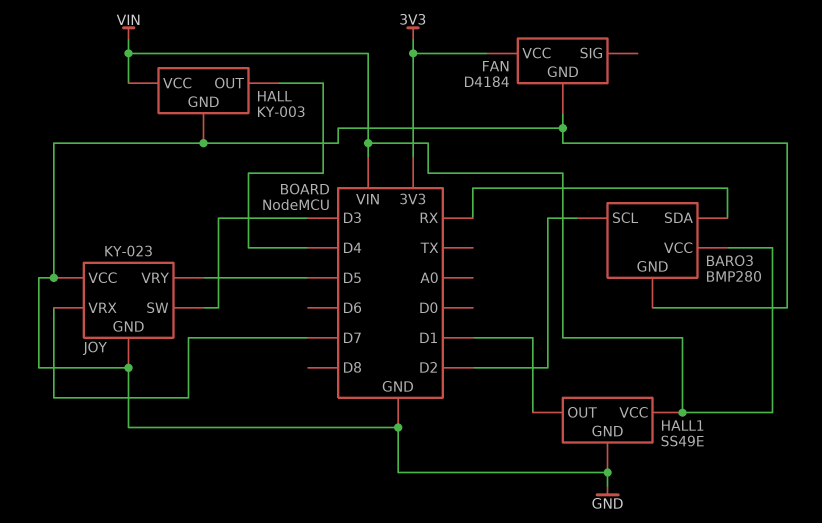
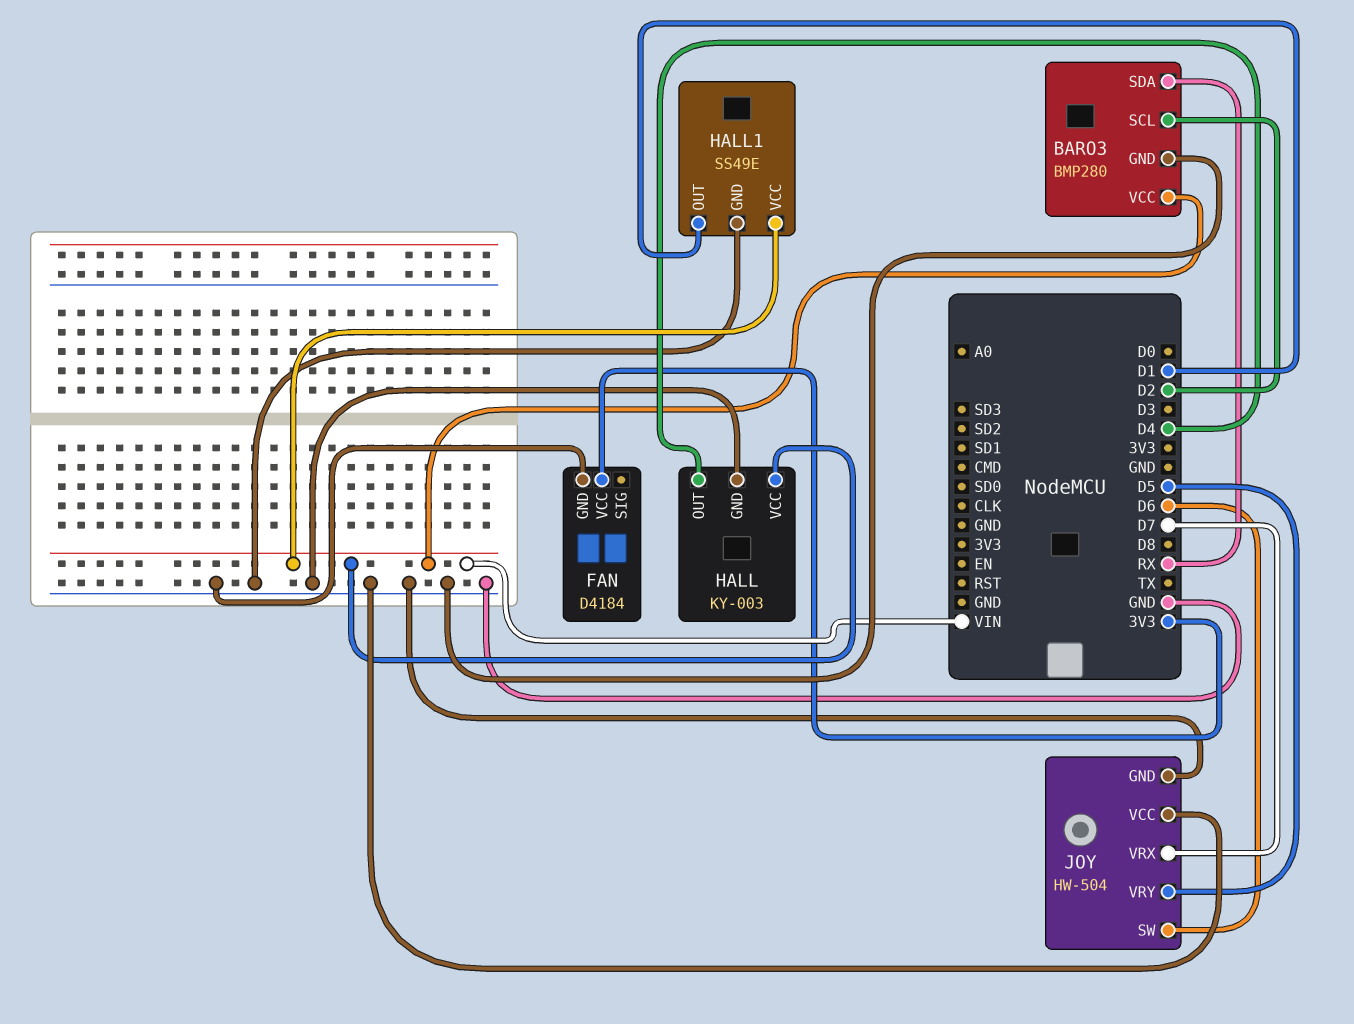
JOY: KY-023 -> HW-504
JOY pin SW: D3 -> D6

